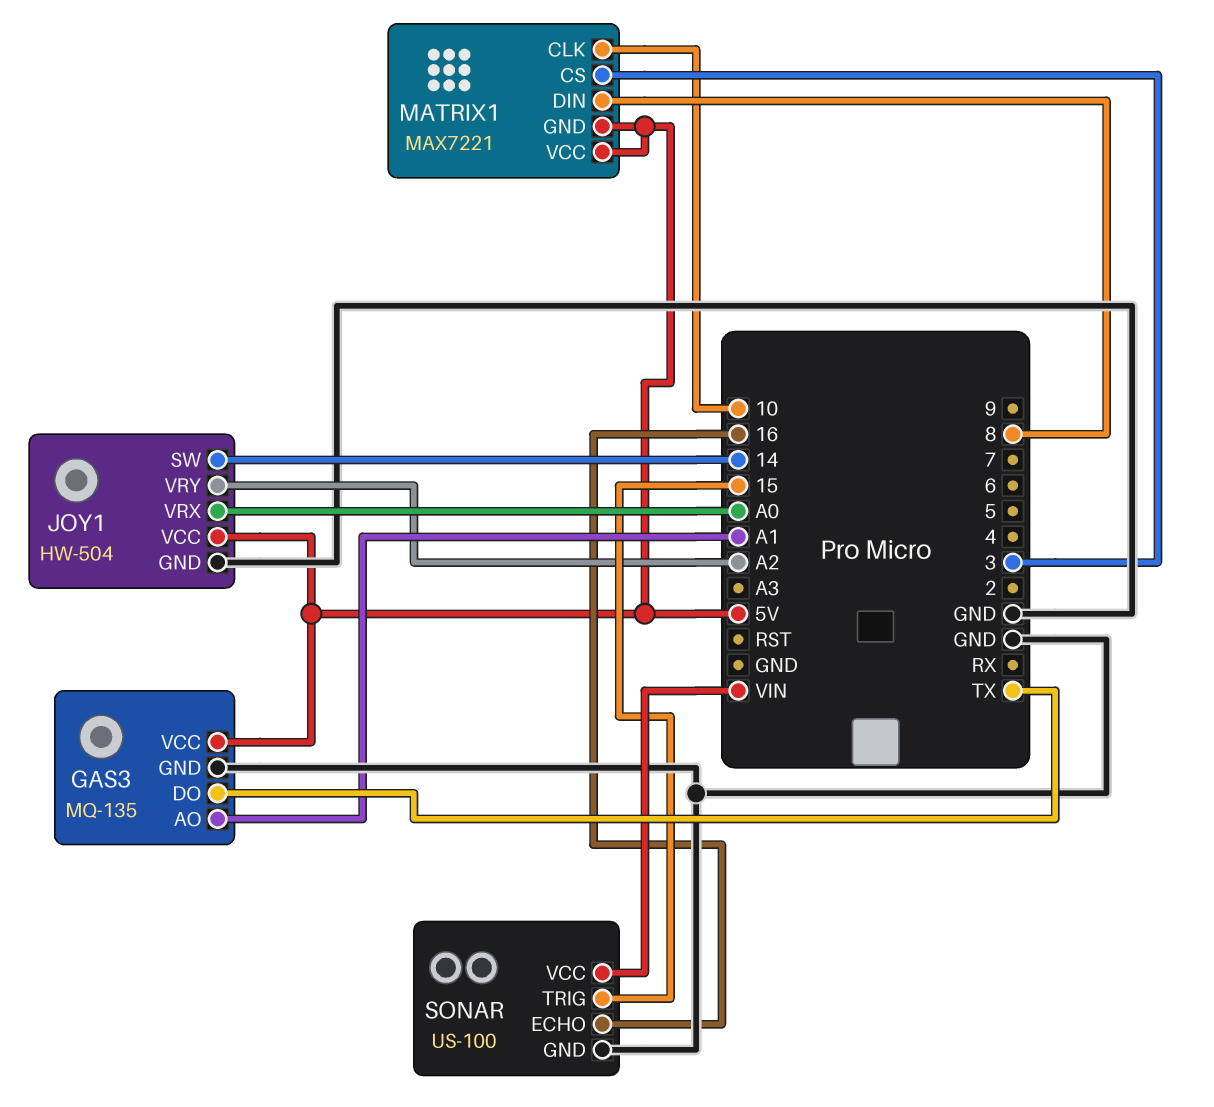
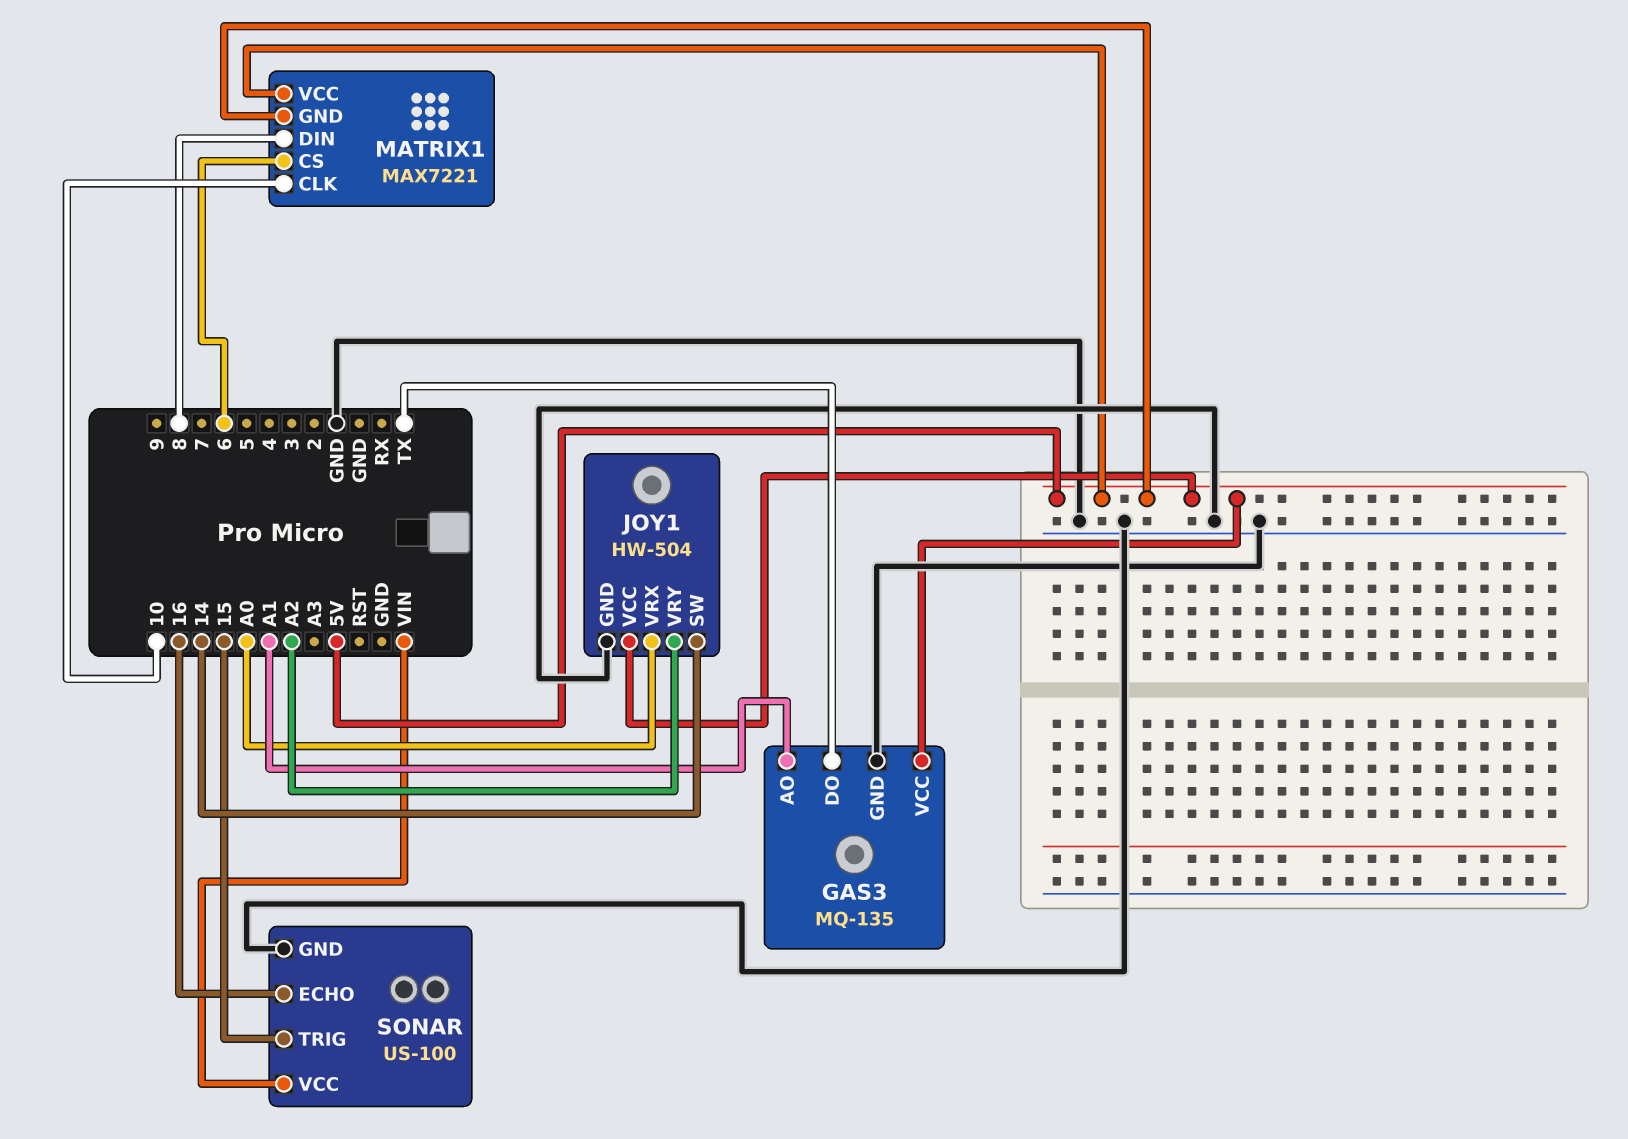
MATRIX1 pin CS: 3 -> 6

